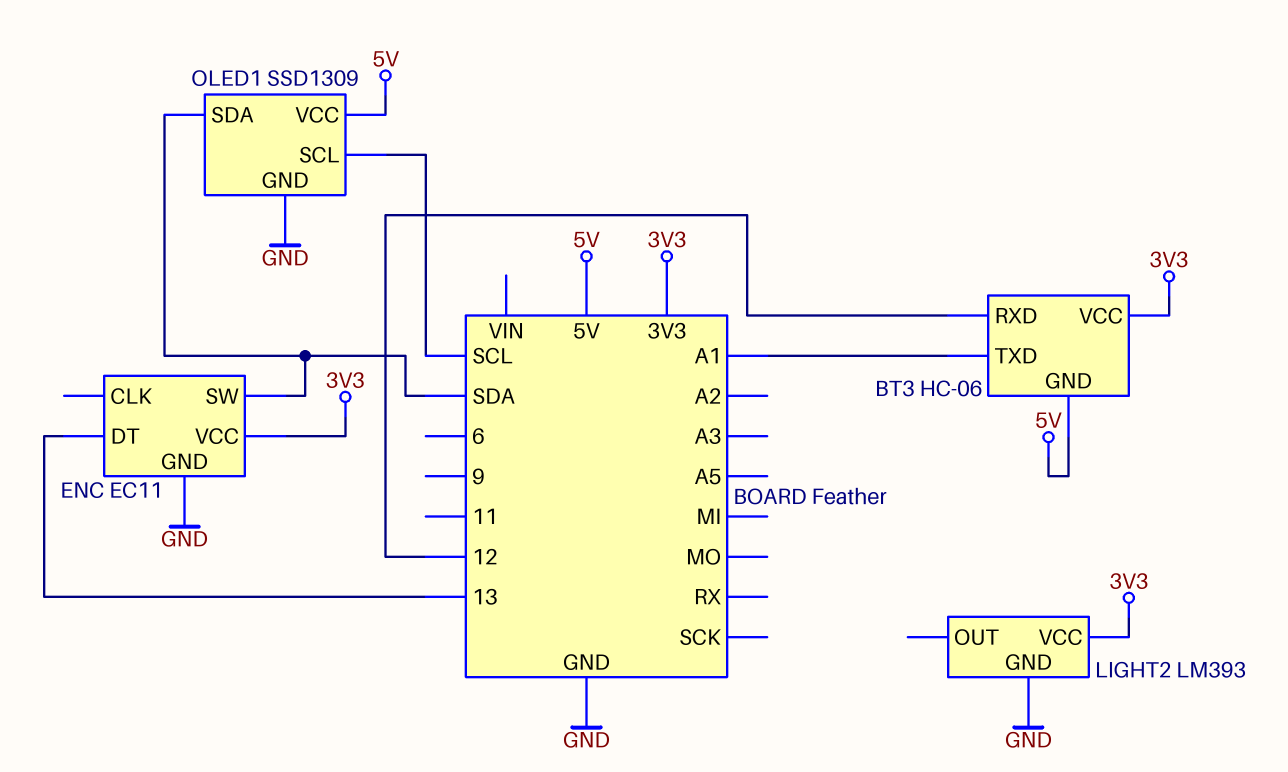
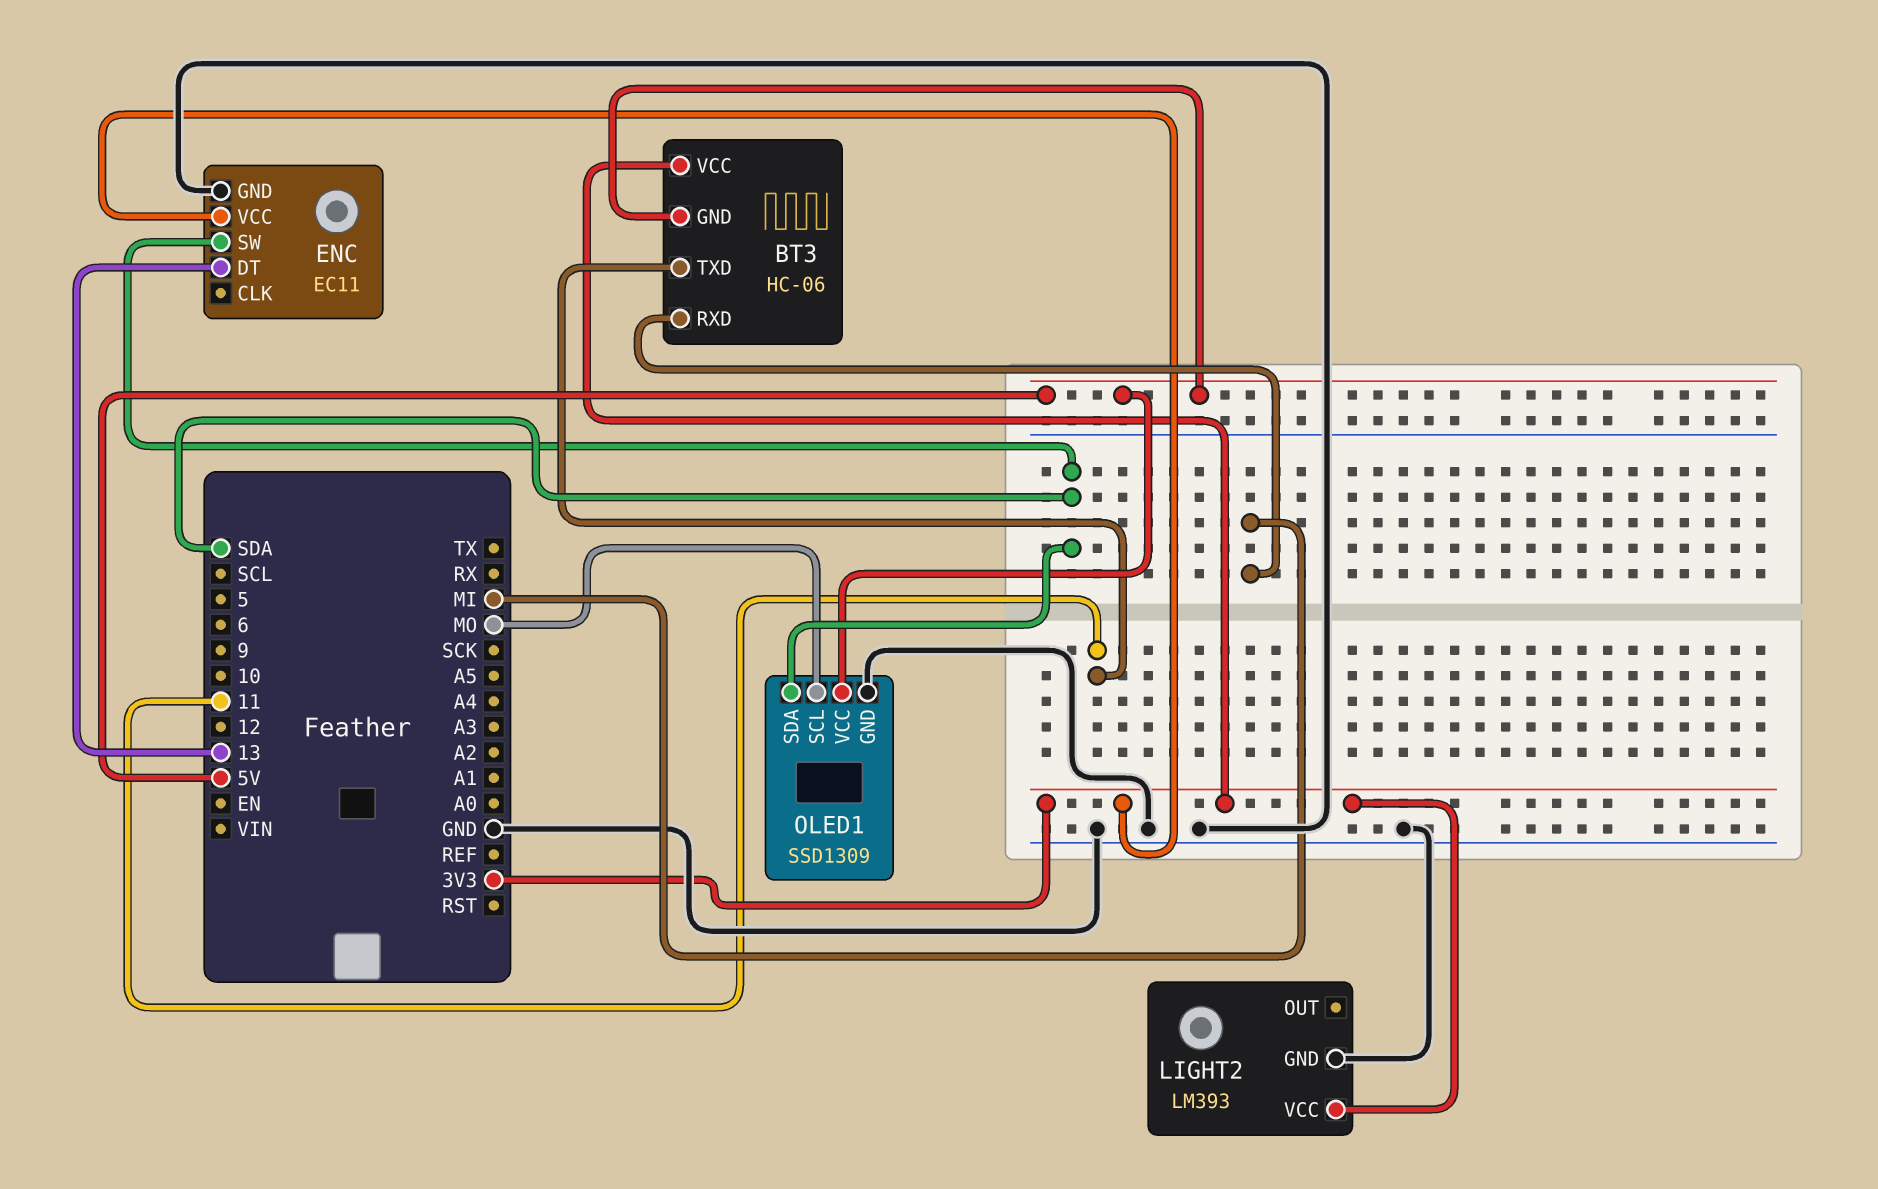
BT3 pin RXD: 12 -> MI
BT3 pin TXD: A1 -> 11
OLED1 pin SCL: SCL -> MO

